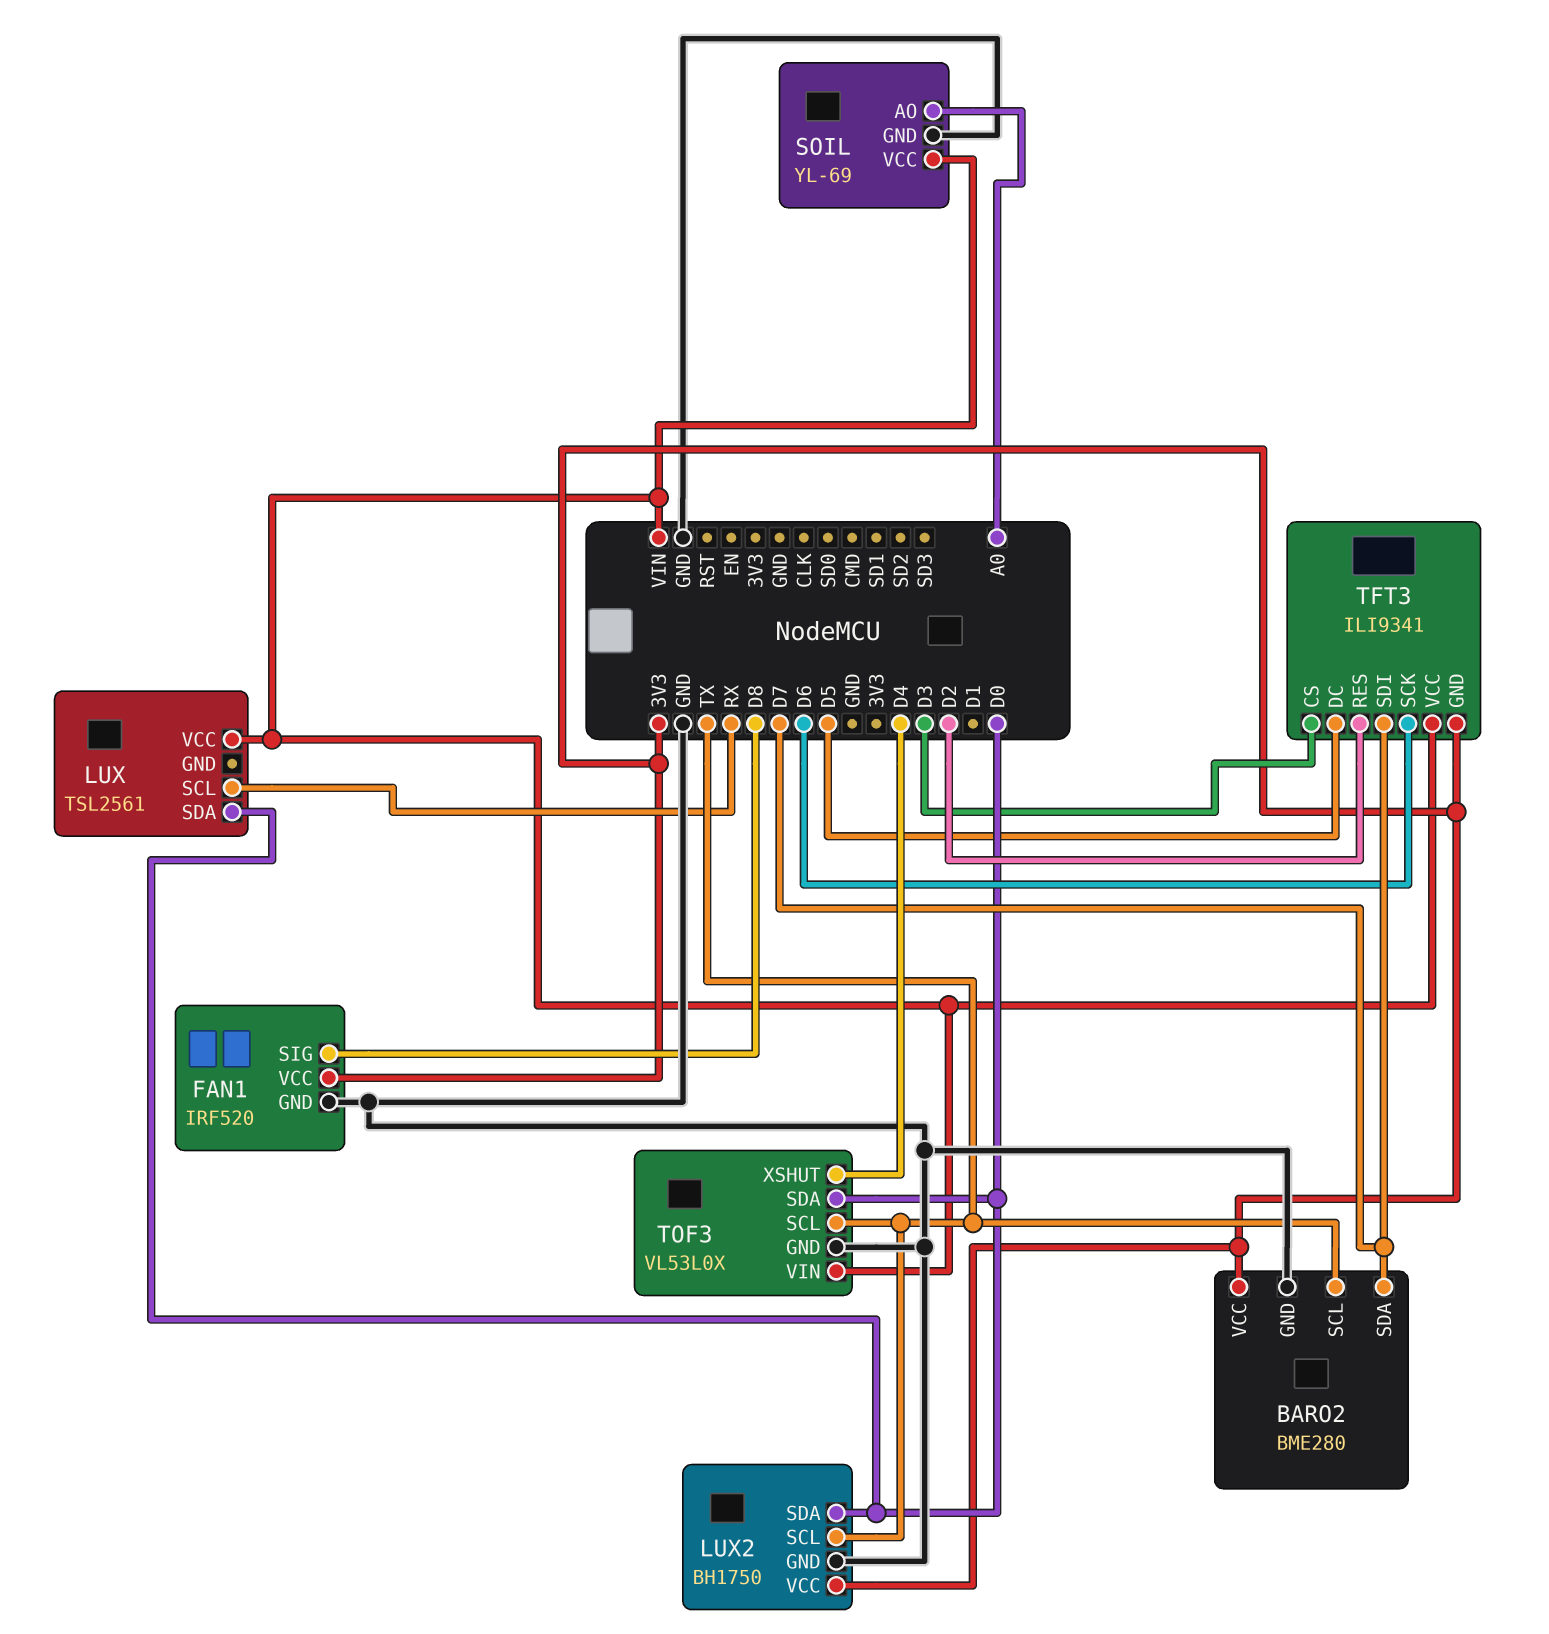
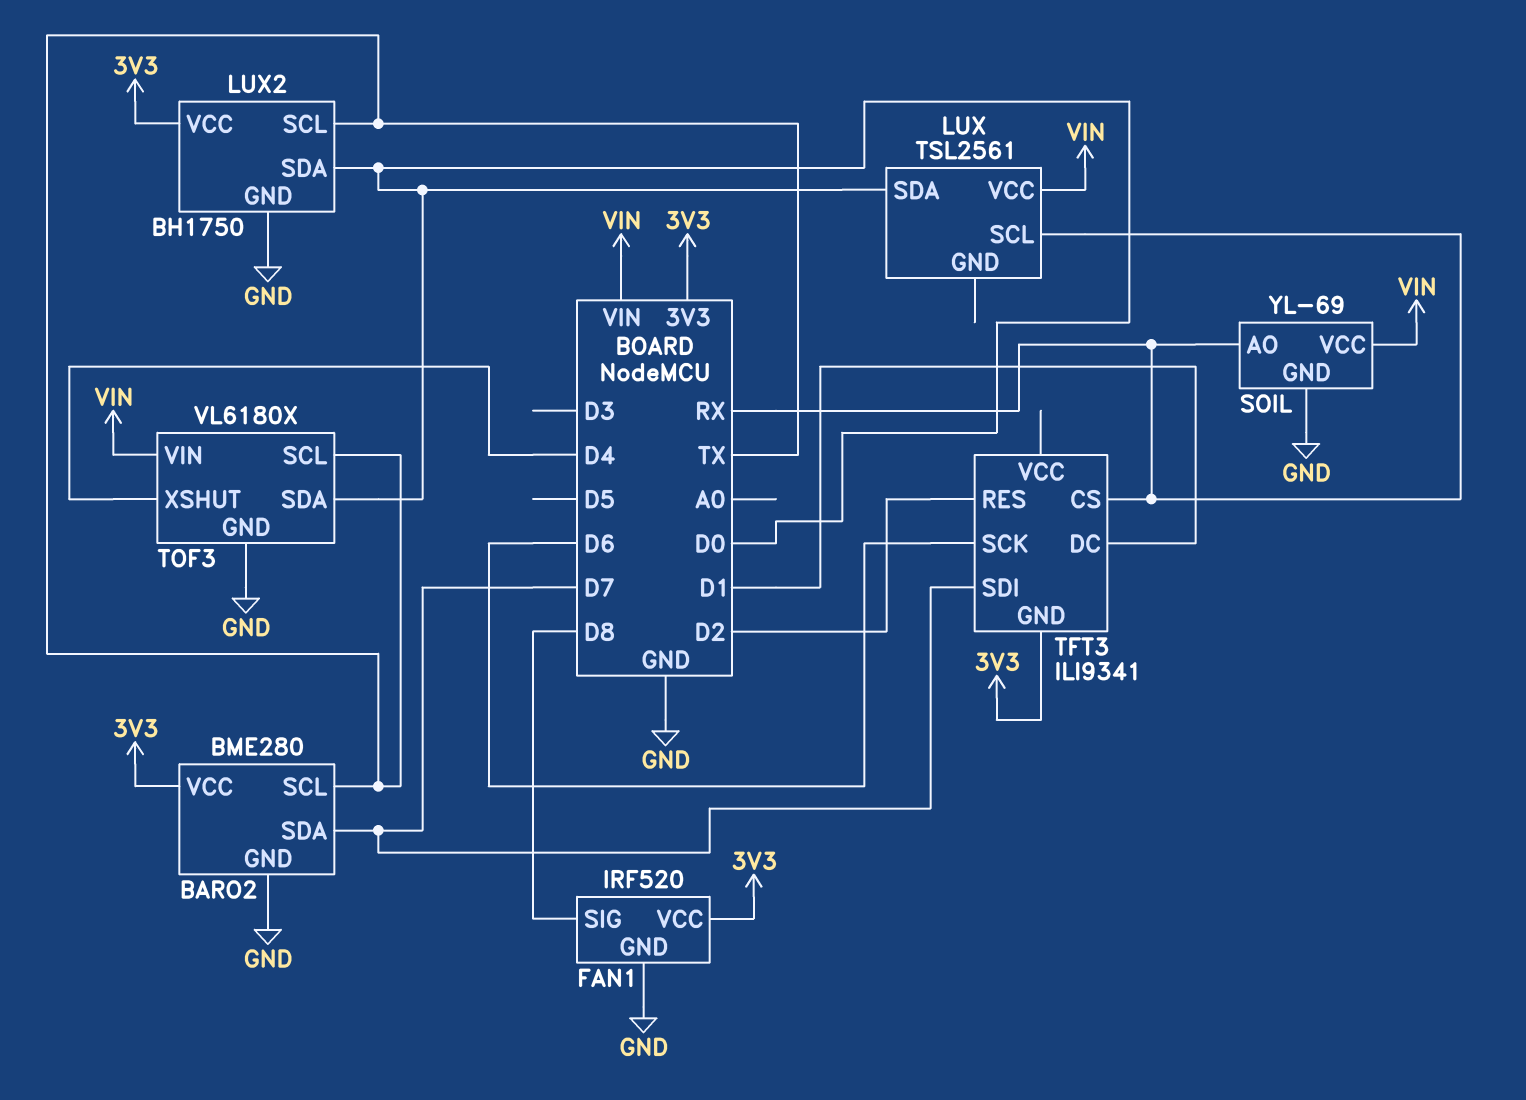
SOIL pin AO: A0 -> RX
TFT3 pin CS: D3 -> RX
TFT3 pin DC: D5 -> D1
TFT3 pin VCC: VIN -> none
TOF3: VL53L0X -> VL6180X

